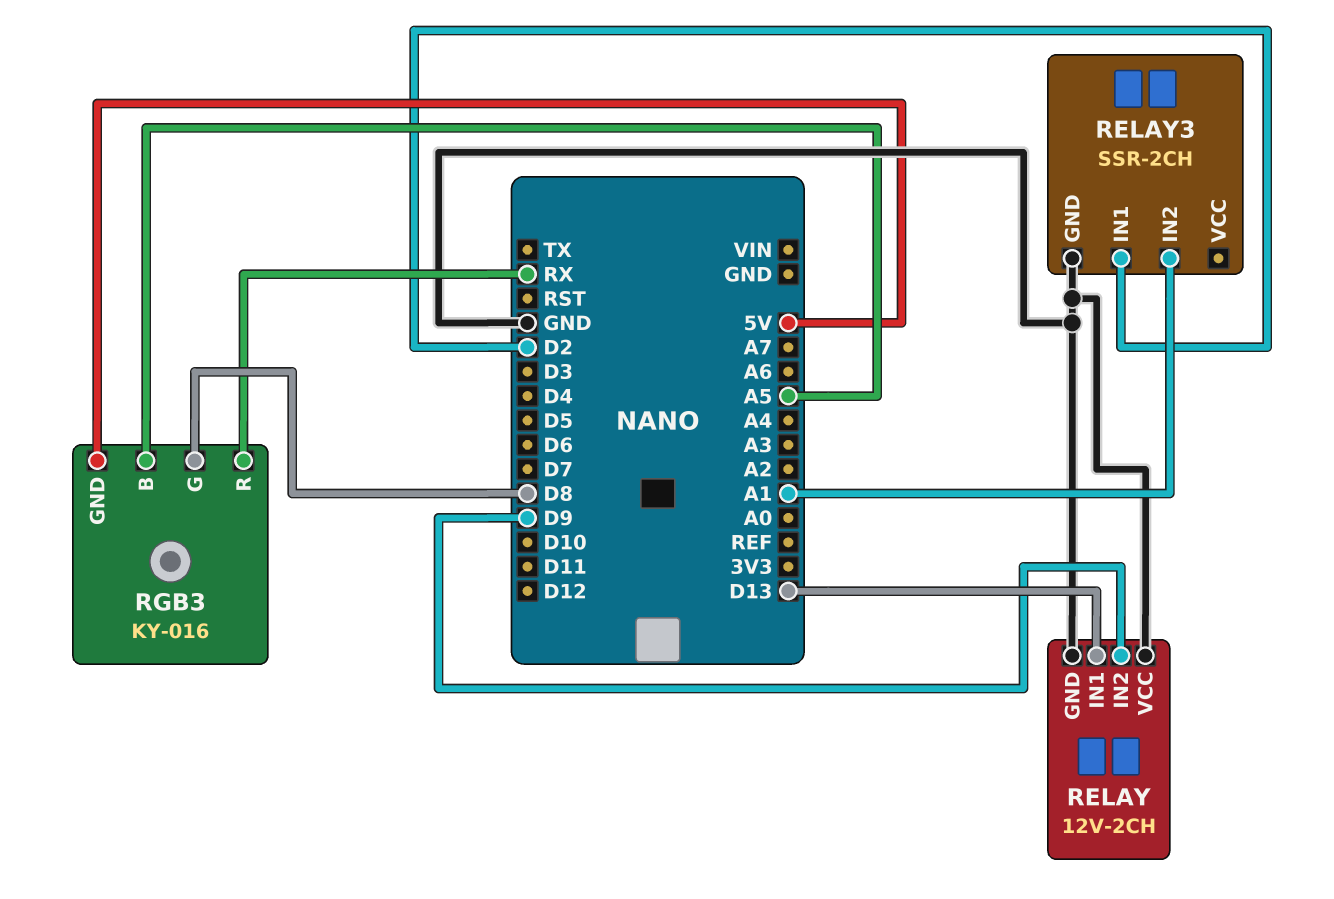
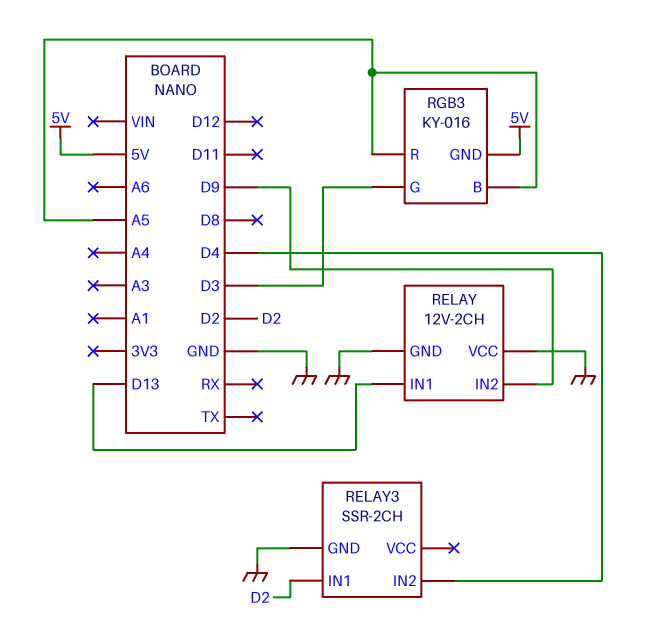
RELAY3 pin IN2: A1 -> D4
RGB3 pin G: D8 -> D3
RGB3 pin R: RX -> A5

